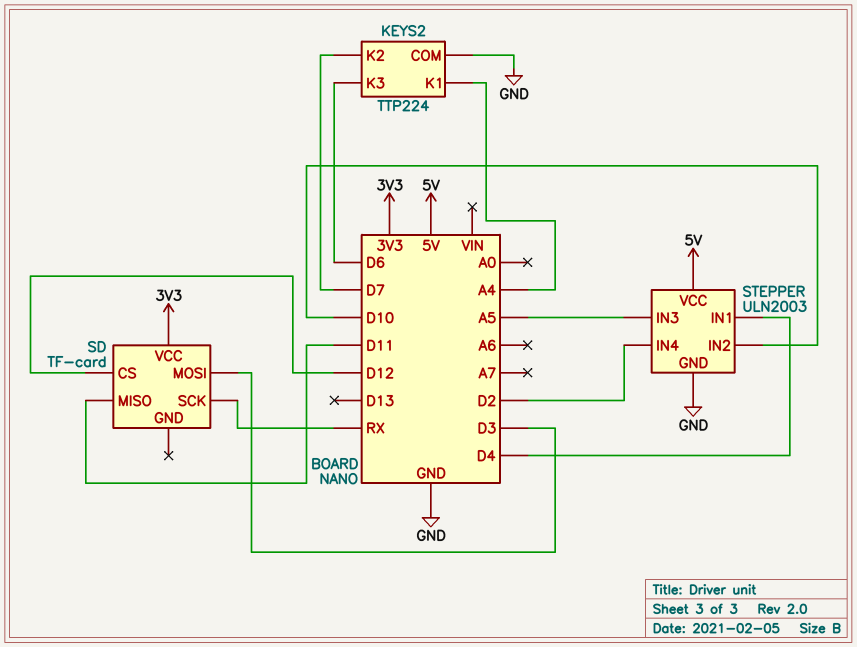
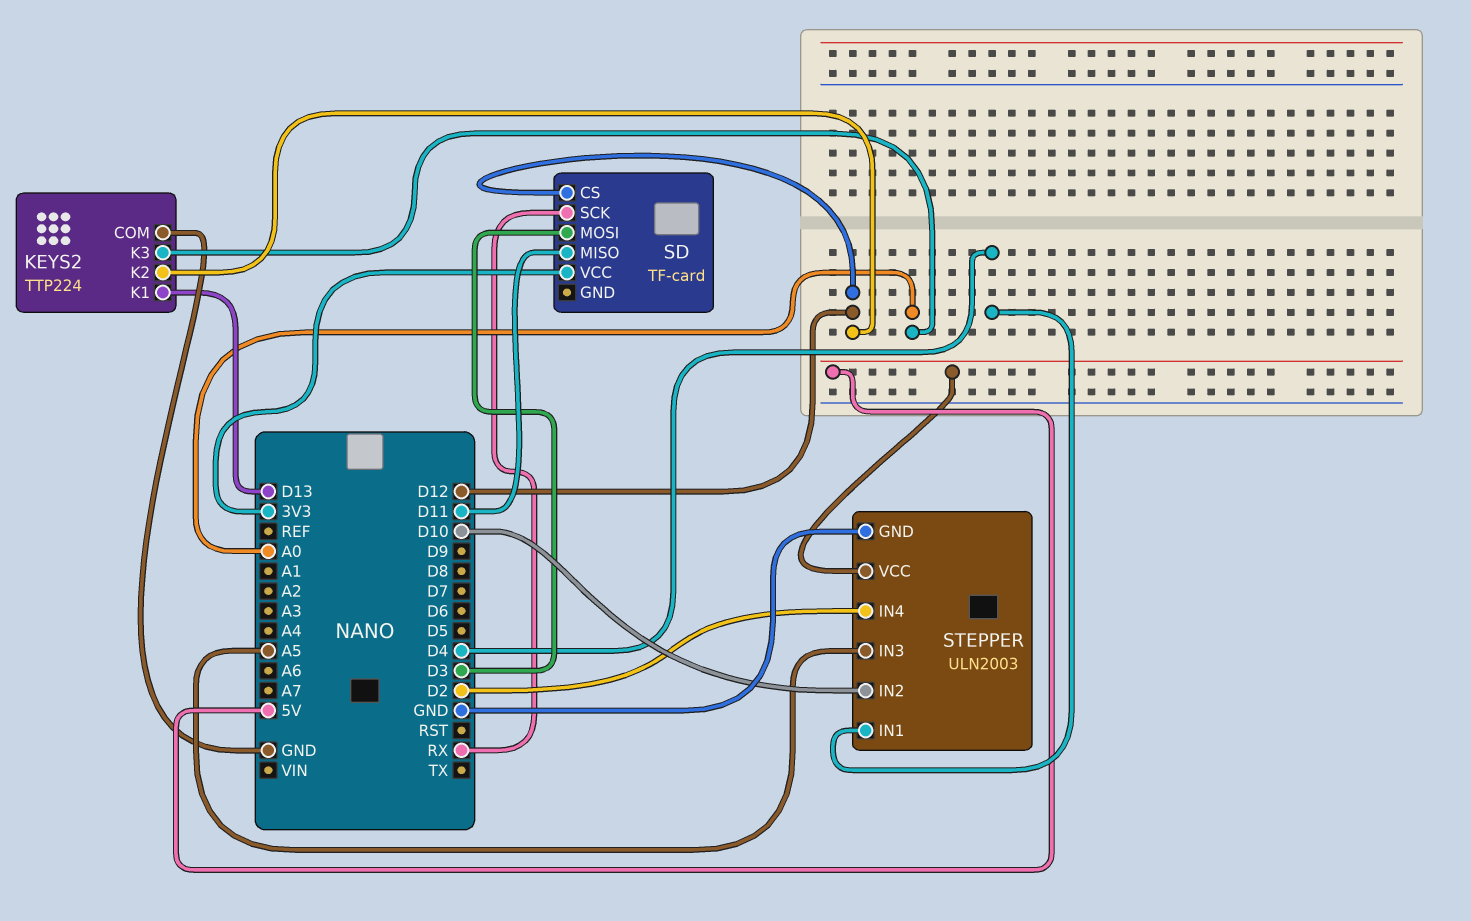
KEYS2 pin K1: A4 -> D13
KEYS2 pin K2: D7 -> D12
KEYS2 pin K3: D6 -> A0

